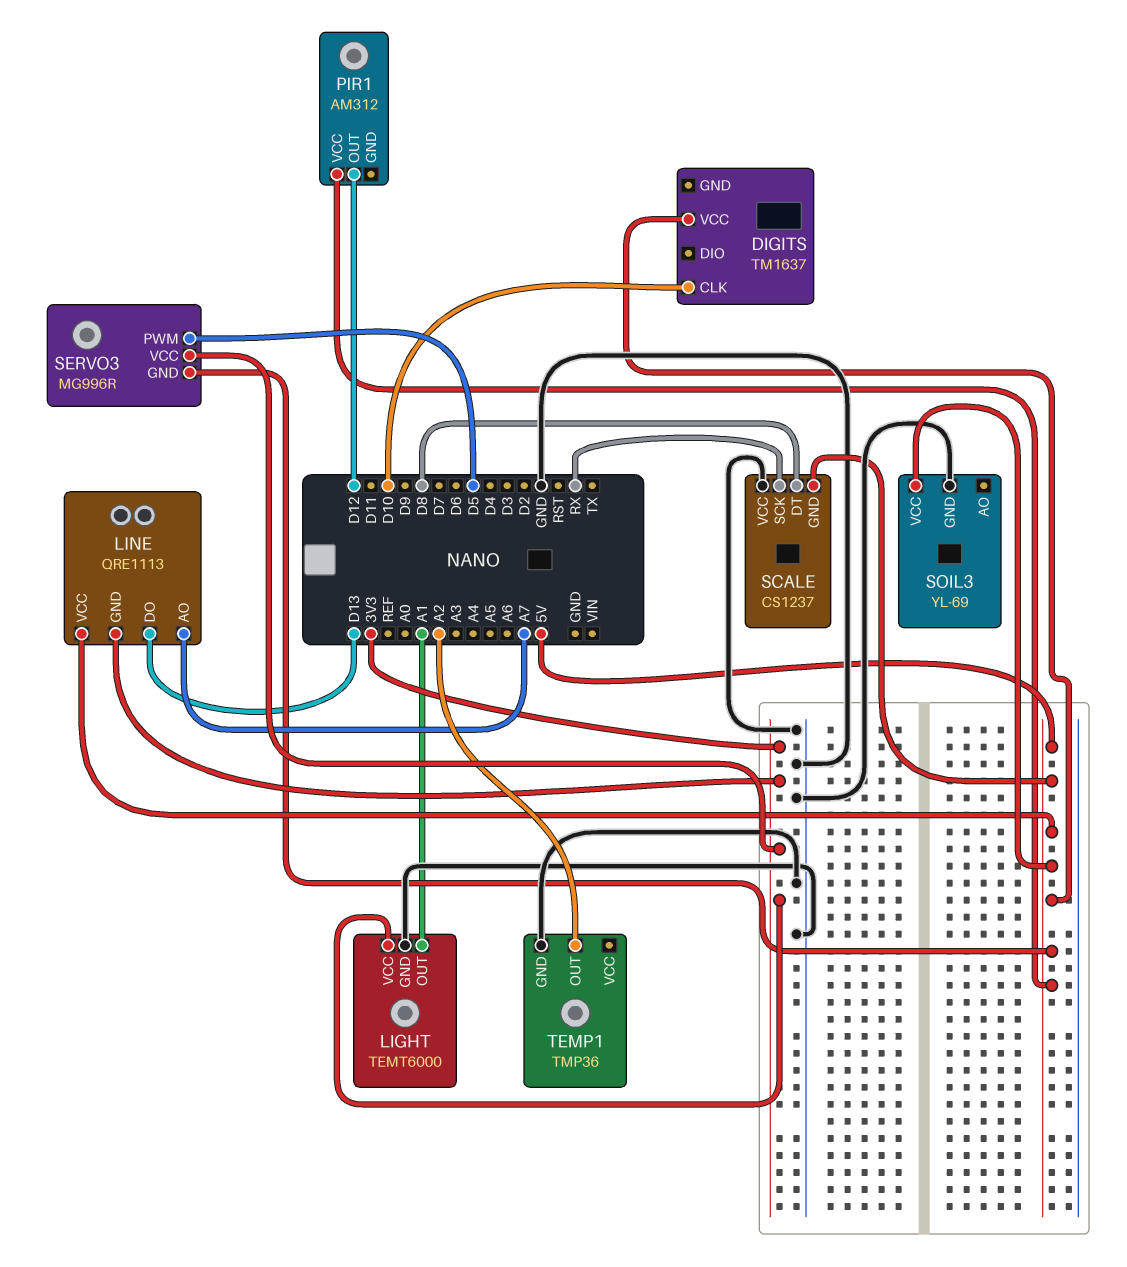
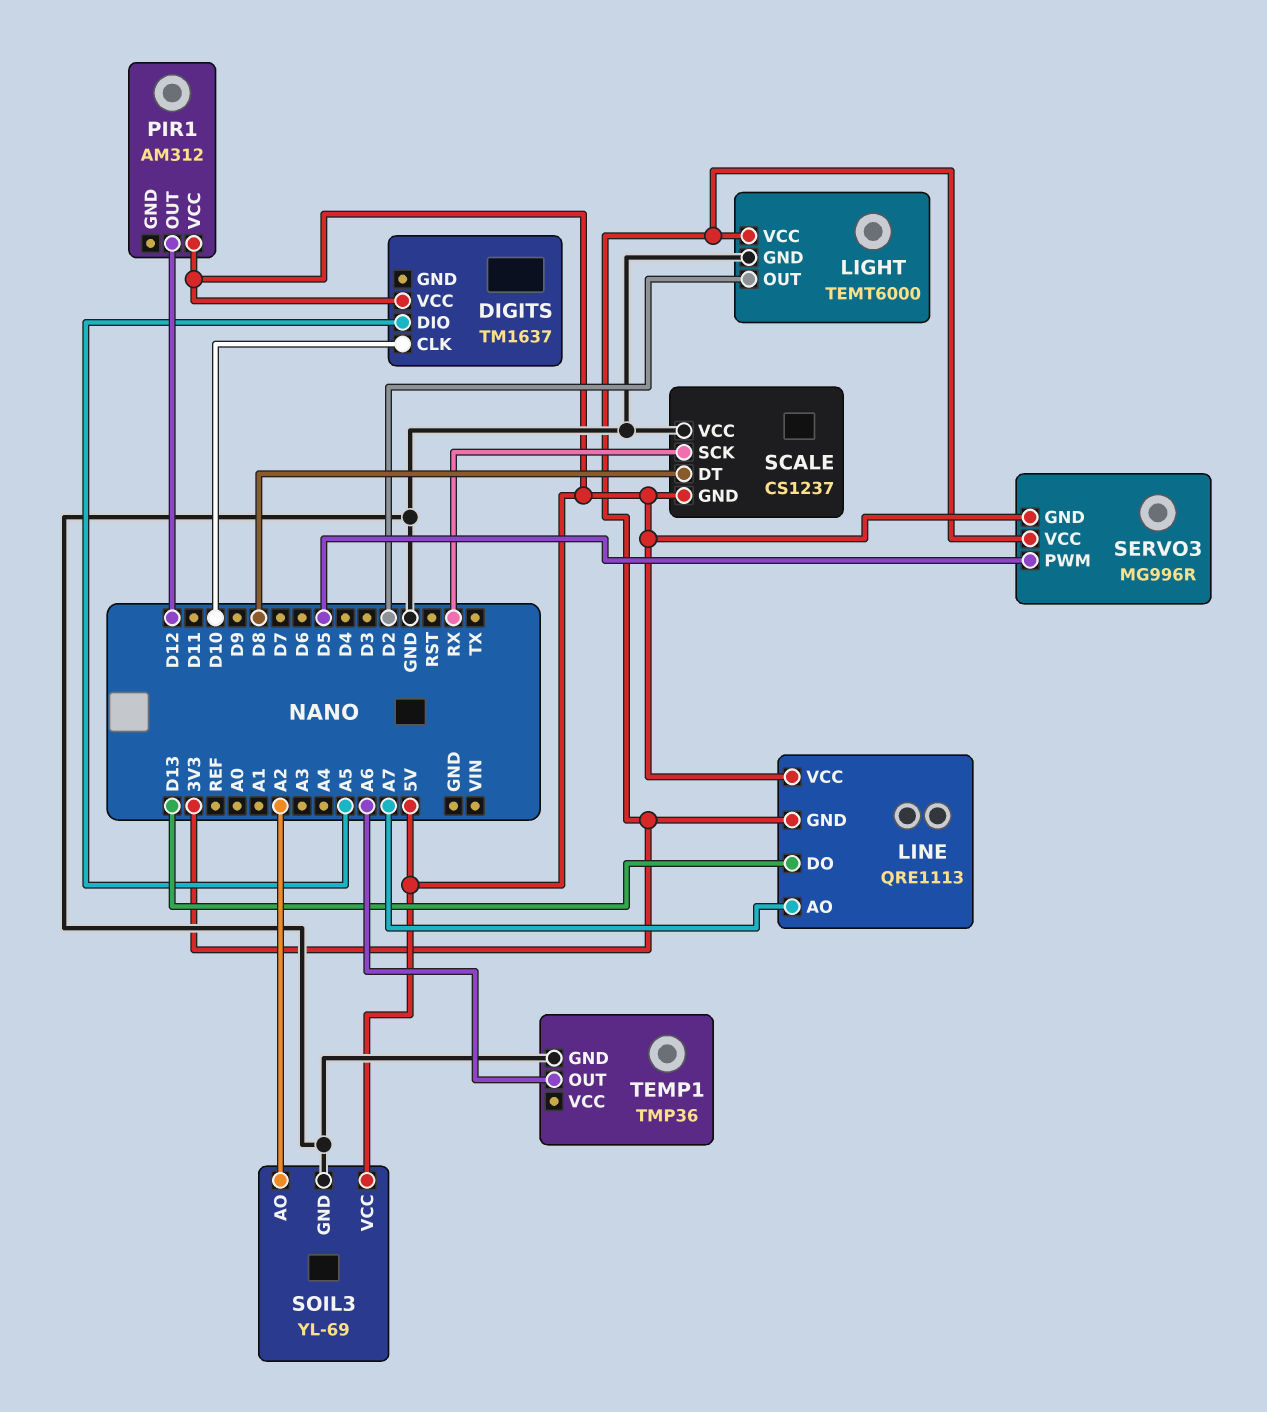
DIGITS pin DIO: none -> A5
LIGHT pin OUT: A1 -> D2
SOIL3 pin AO: none -> A2
TEMP1 pin OUT: A2 -> A6

